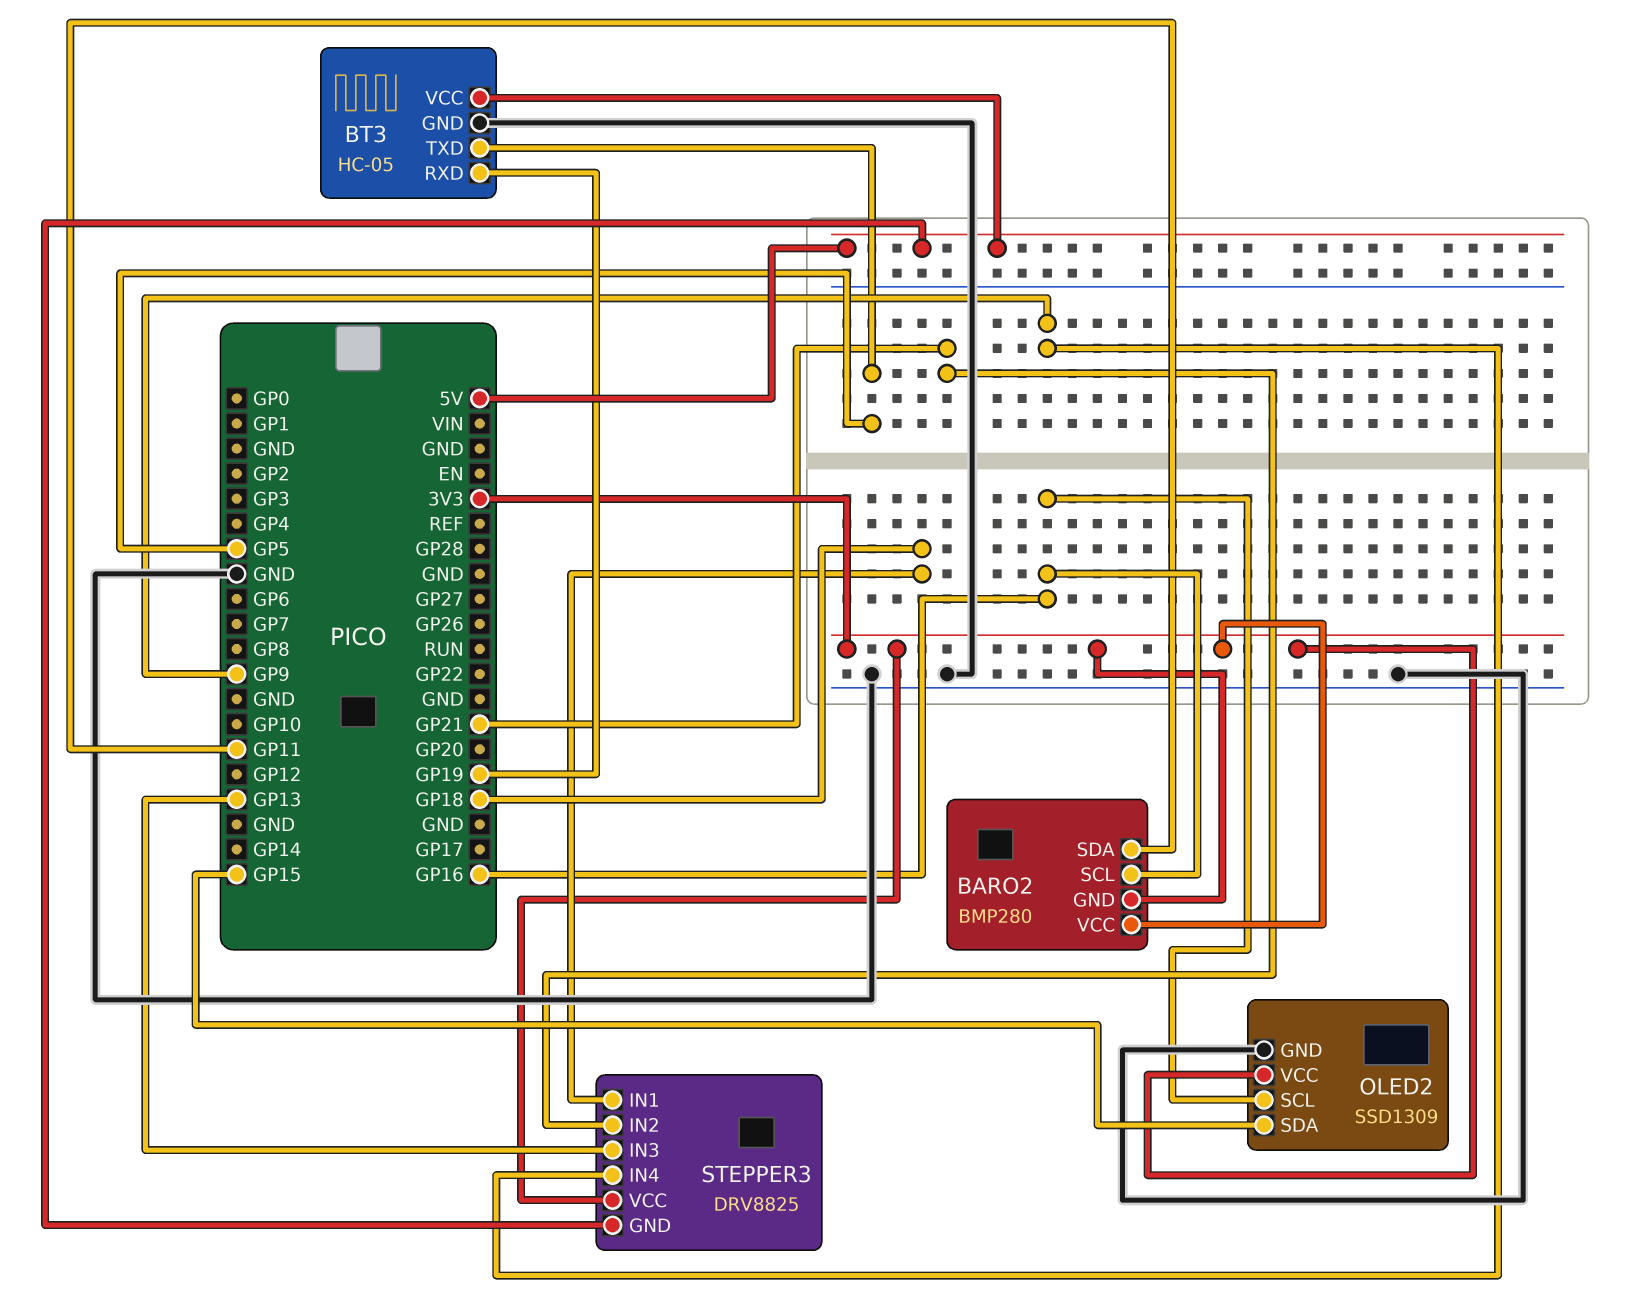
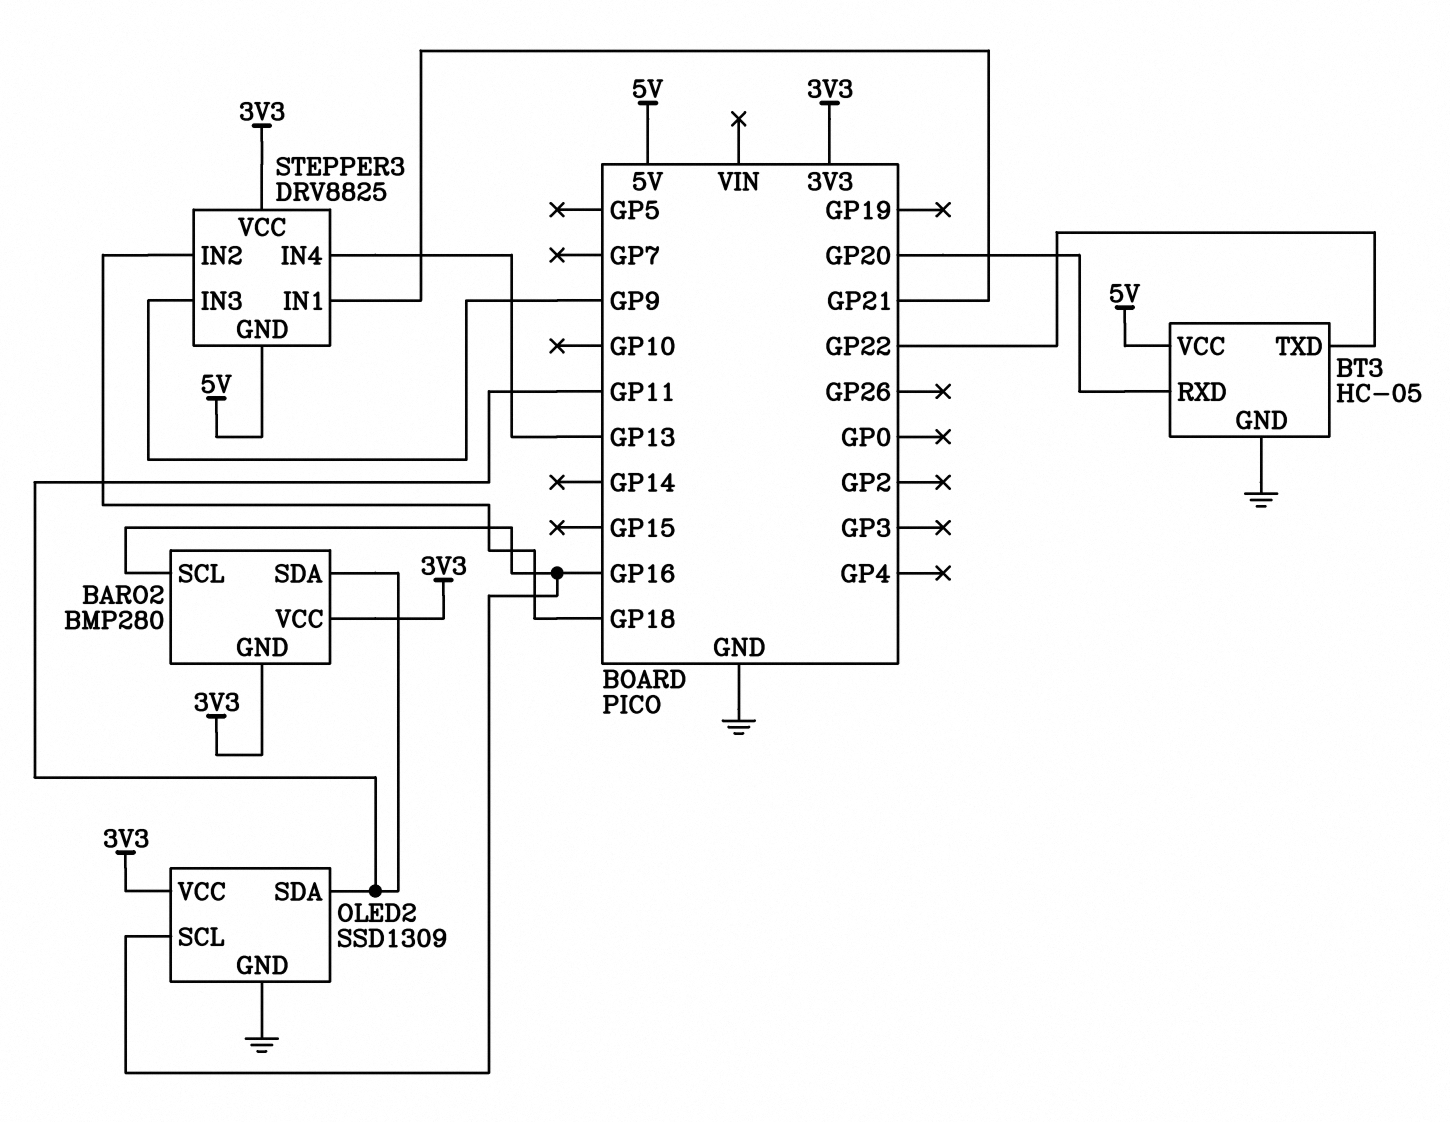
BT3 pin RXD: GP19 -> GP20
BT3 pin TXD: GP5 -> GP22
OLED2 pin SDA: GP15 -> GP11
STEPPER3 pin IN1: GP18 -> GP21
STEPPER3 pin IN2: GP21 -> GP18
STEPPER3 pin IN3: GP13 -> GP9
STEPPER3 pin IN4: GP9 -> GP13

